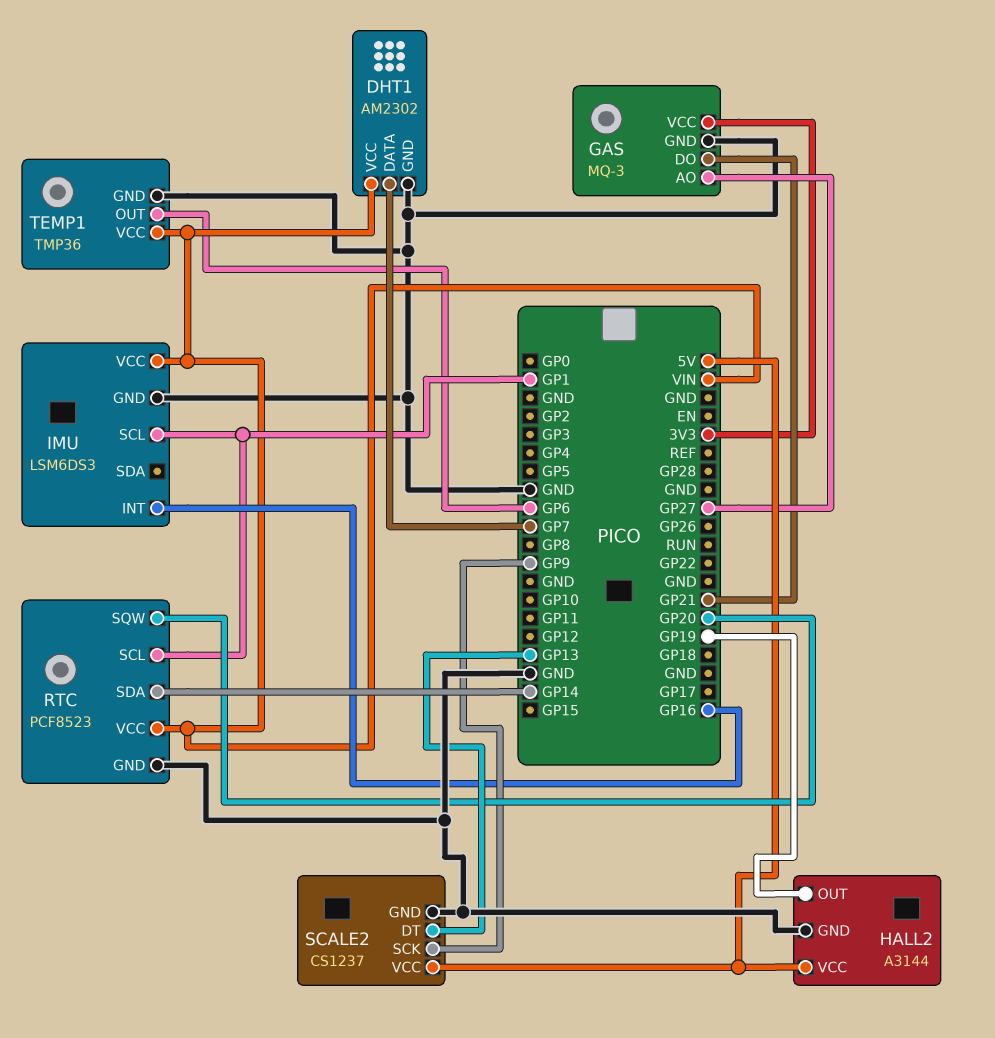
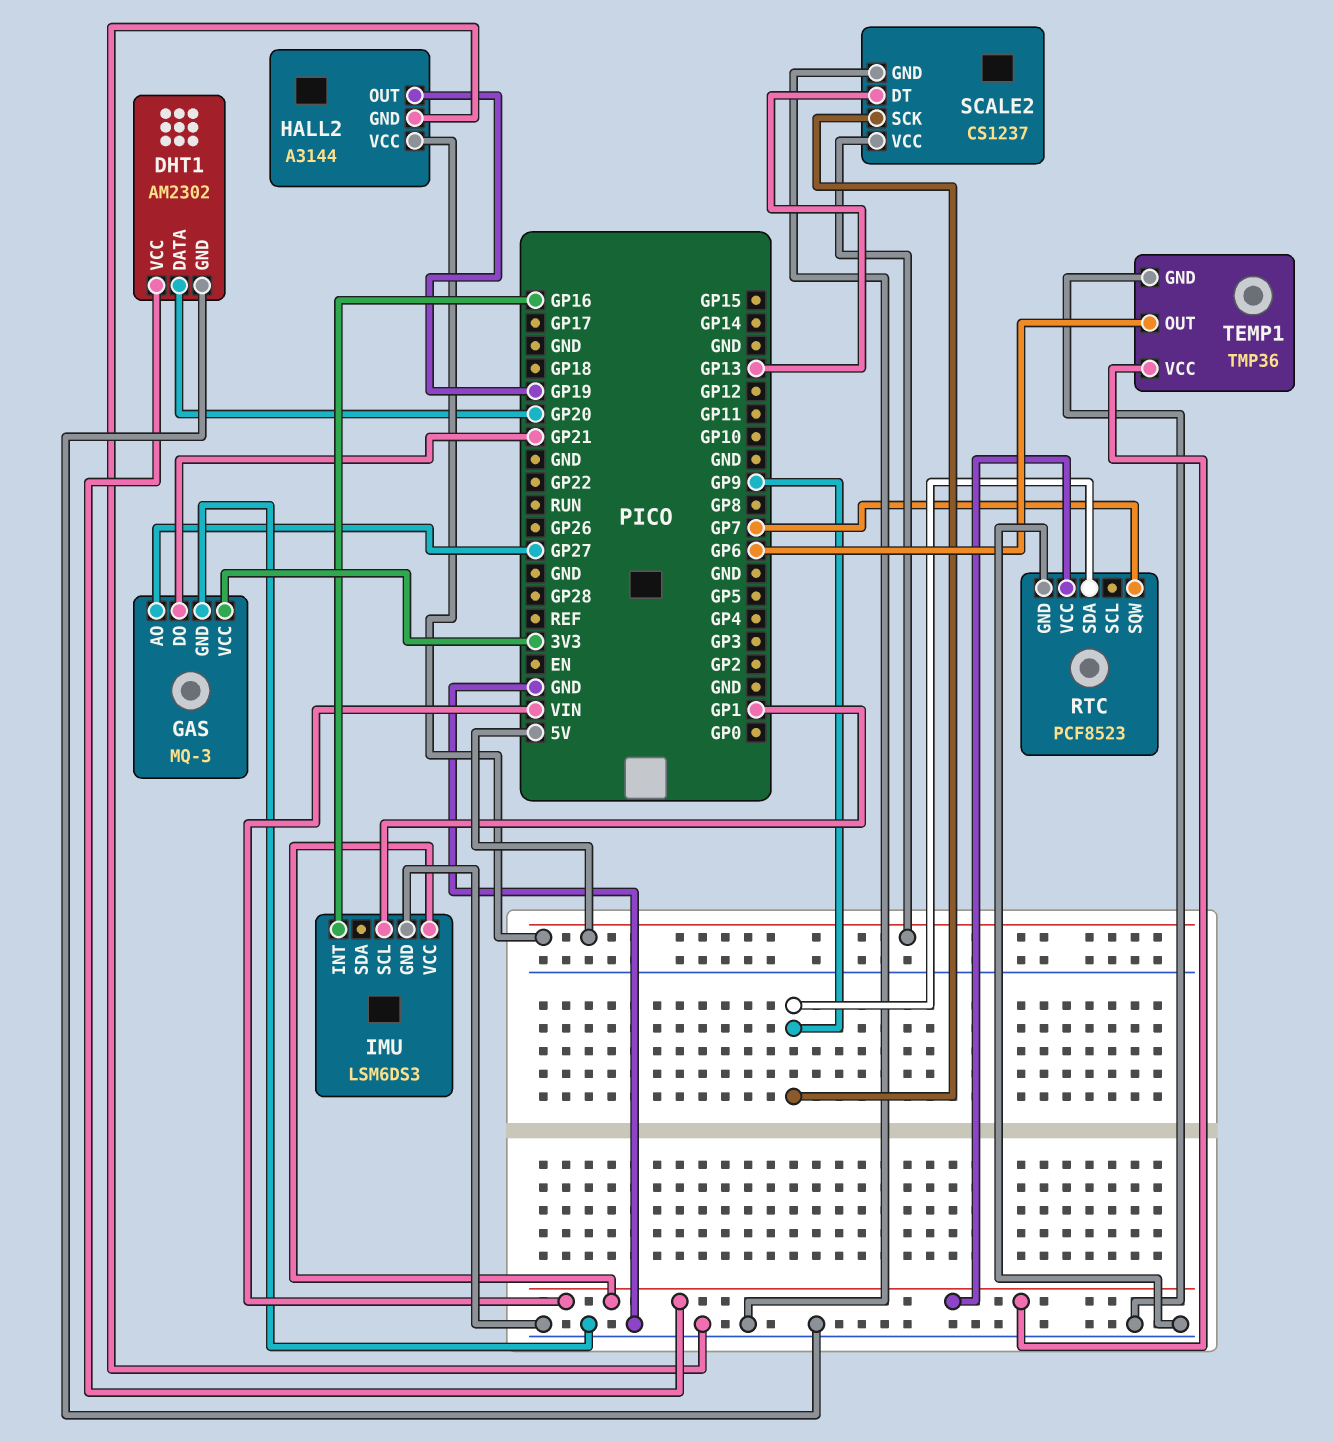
DHT1 pin DATA: GP7 -> GP20
RTC pin SCL: GP1 -> none
RTC pin SDA: GP14 -> GP9
RTC pin SQW: GP20 -> GP7

